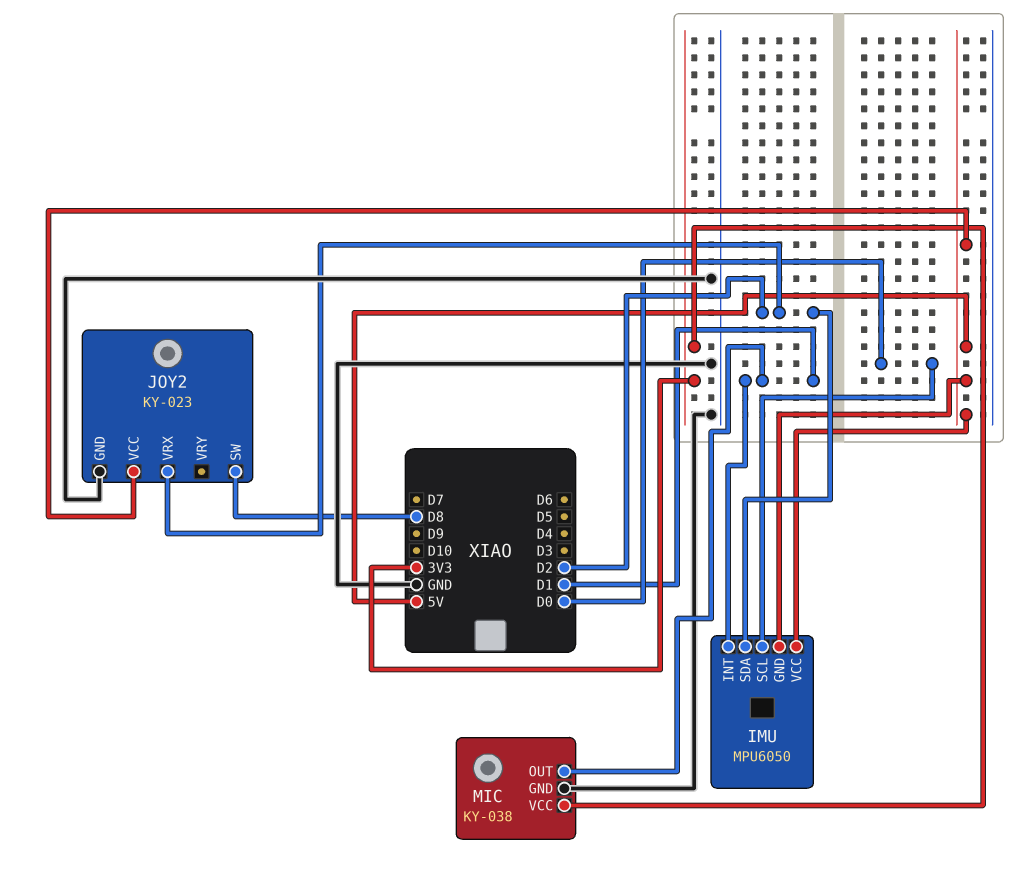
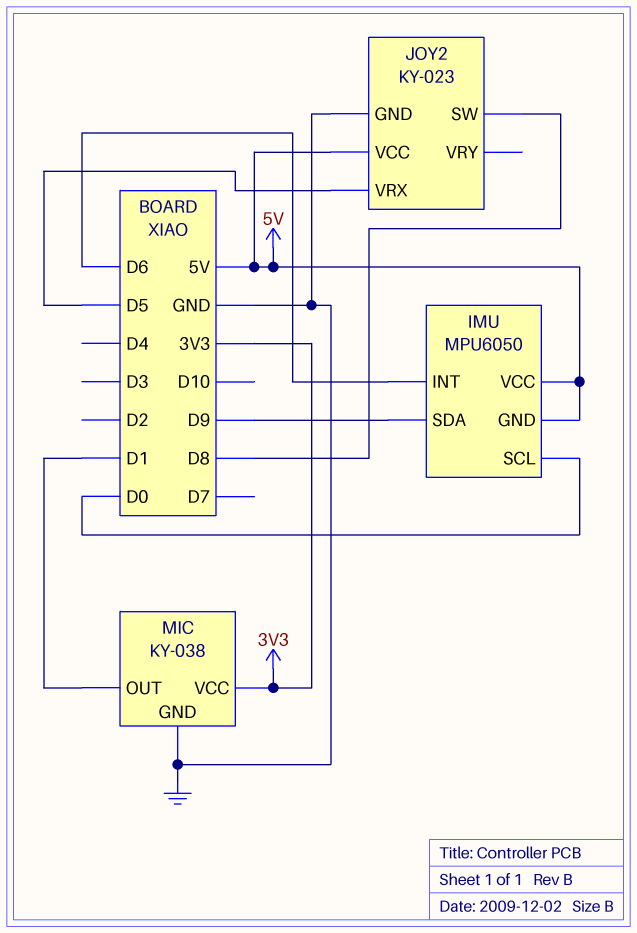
IMU pin INT: D1 -> D6
IMU pin SDA: D2 -> D9
JOY2 pin VRX: D2 -> D5

